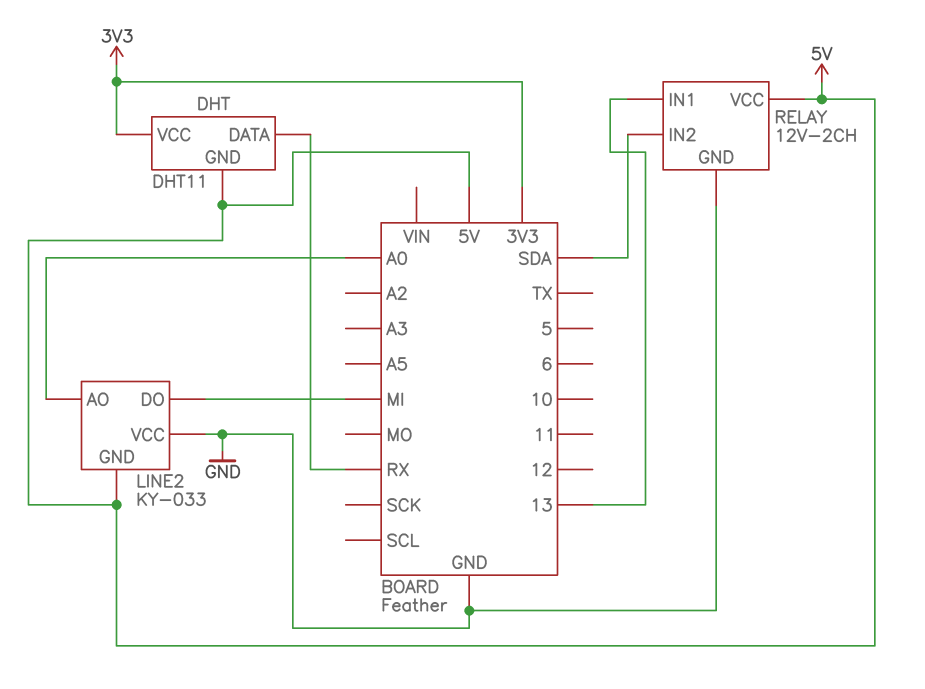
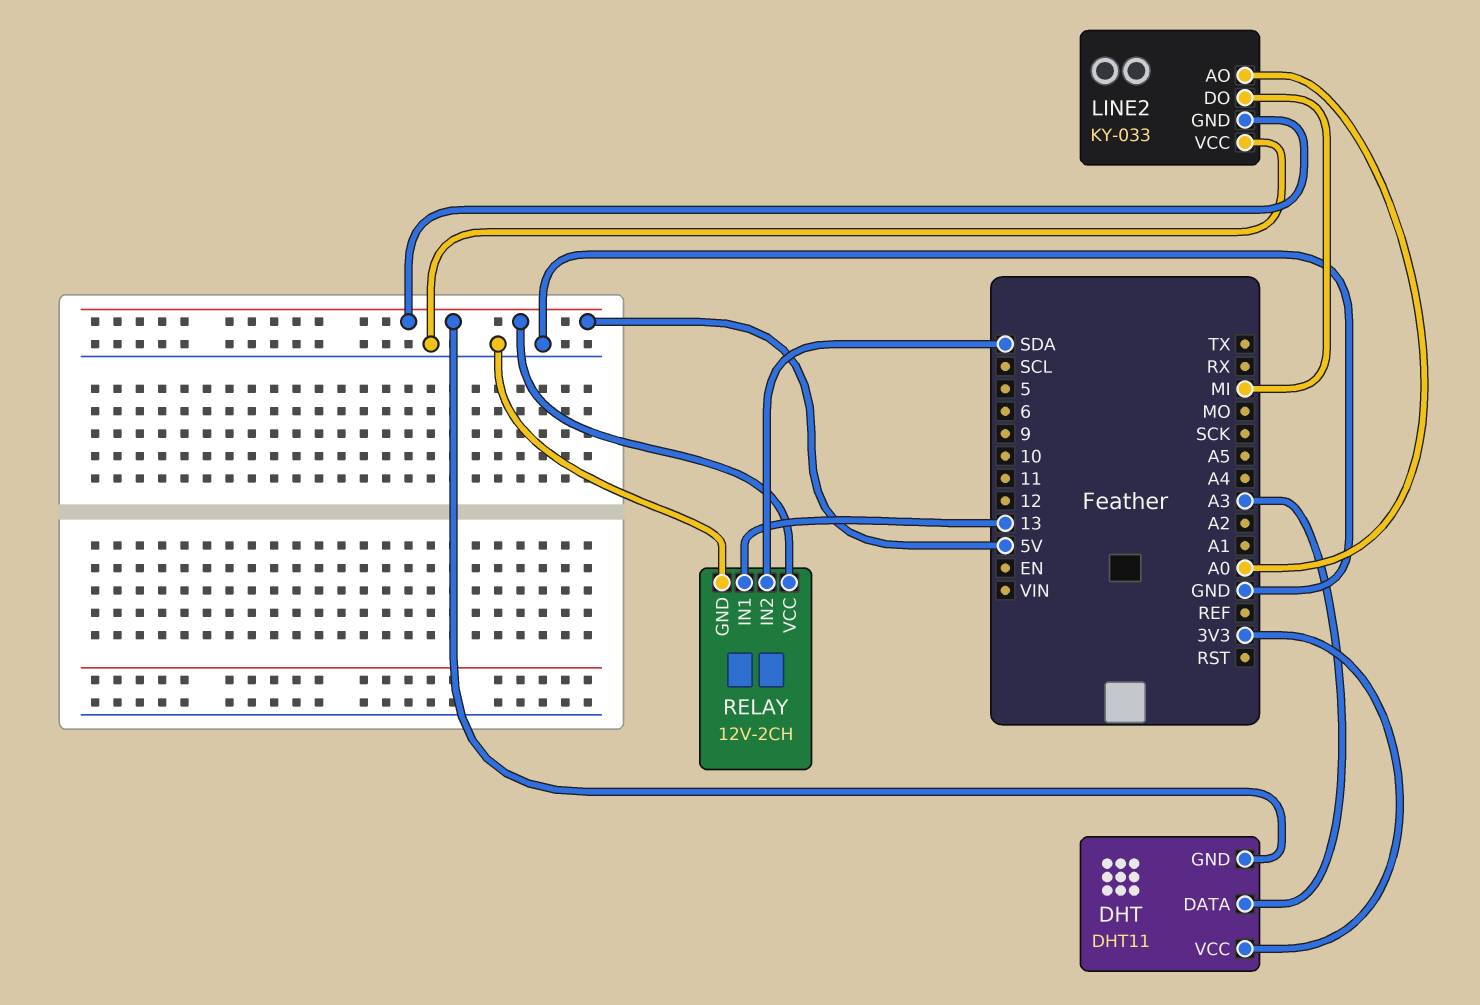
DHT pin DATA: RX -> A3

